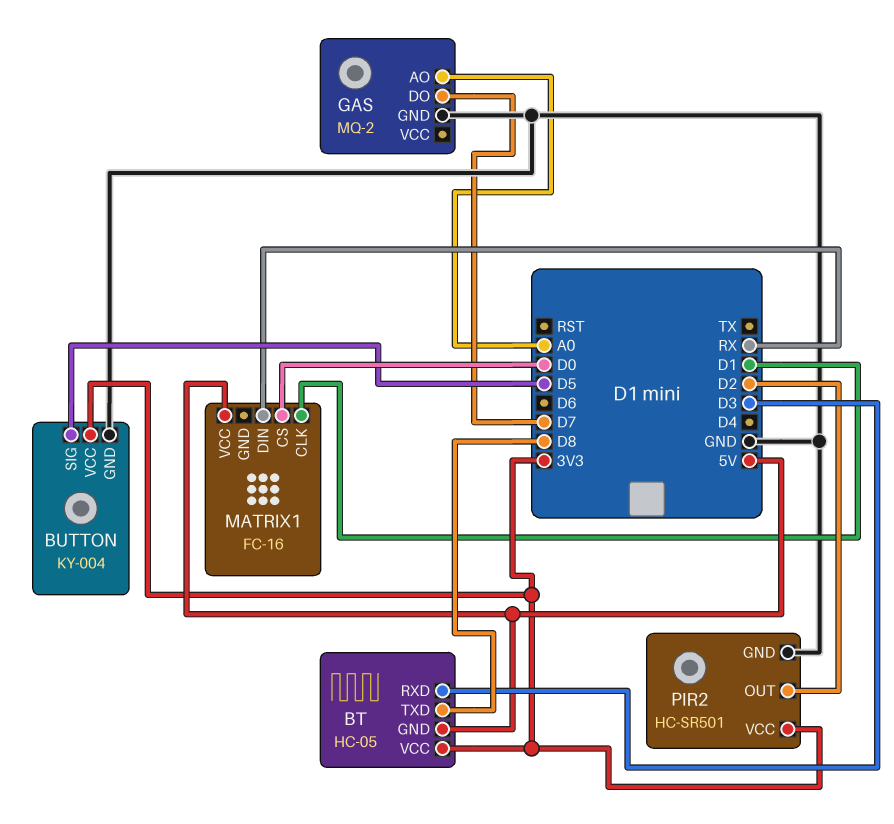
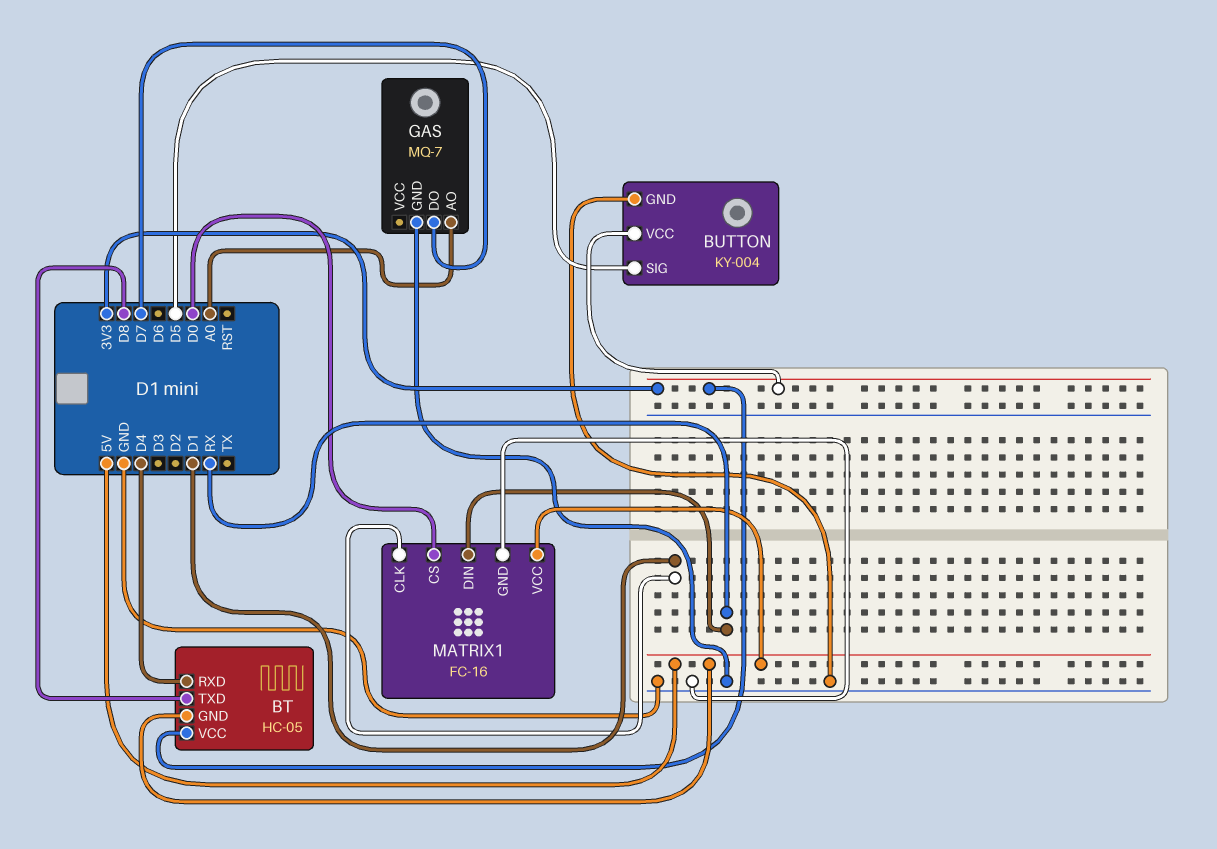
BT pin RXD: D3 -> D4
GAS: MQ-2 -> MQ-7
MATRIX1 pin GND: none -> GND
PIR2: HC-SR501 -> none
PIR2 pin GND: GND -> none
PIR2 pin OUT: D2 -> none
PIR2 pin VCC: 3V3 -> none

